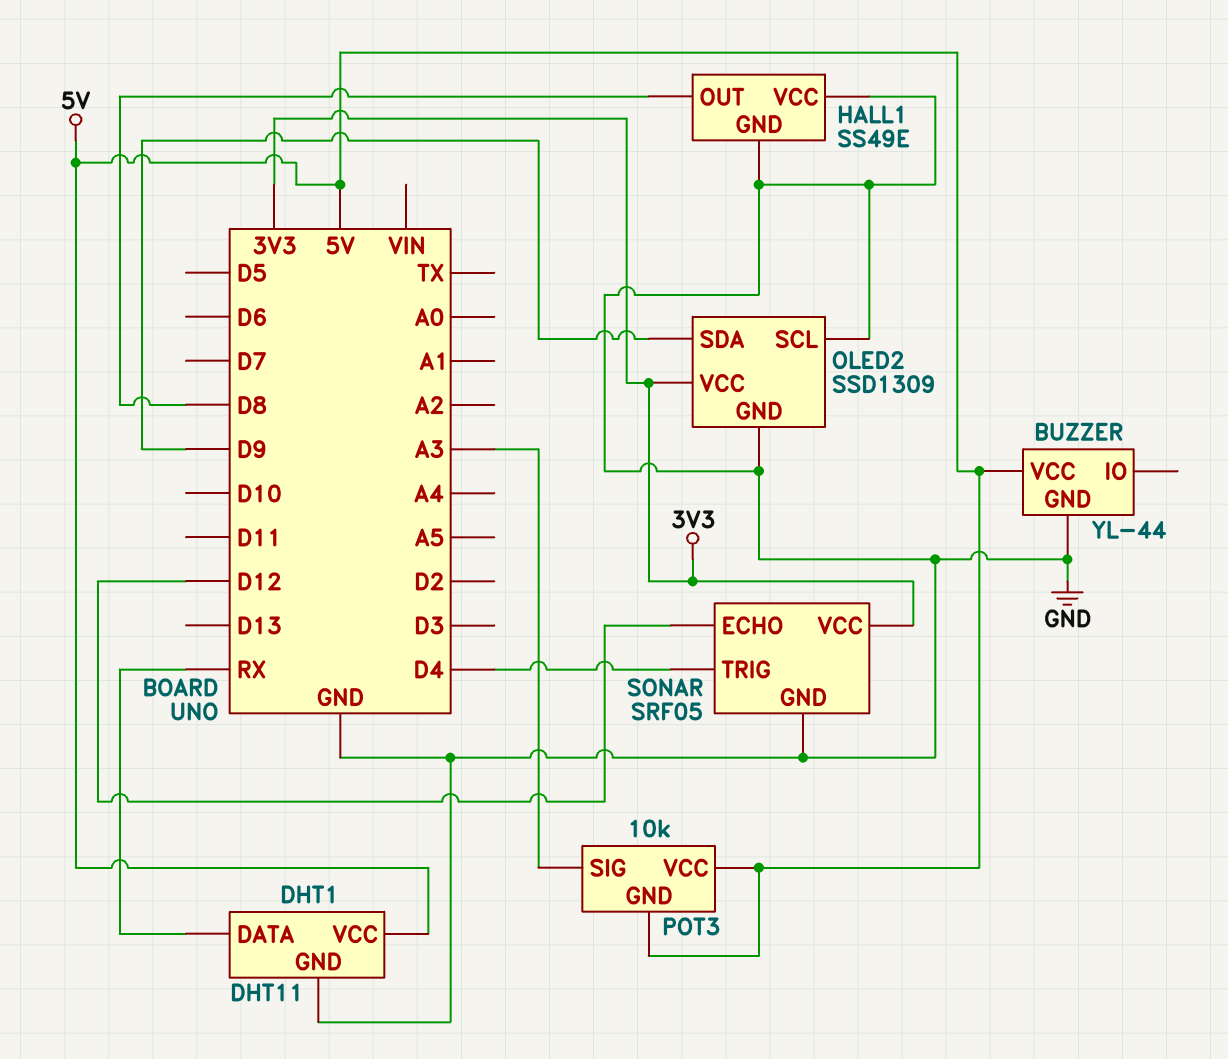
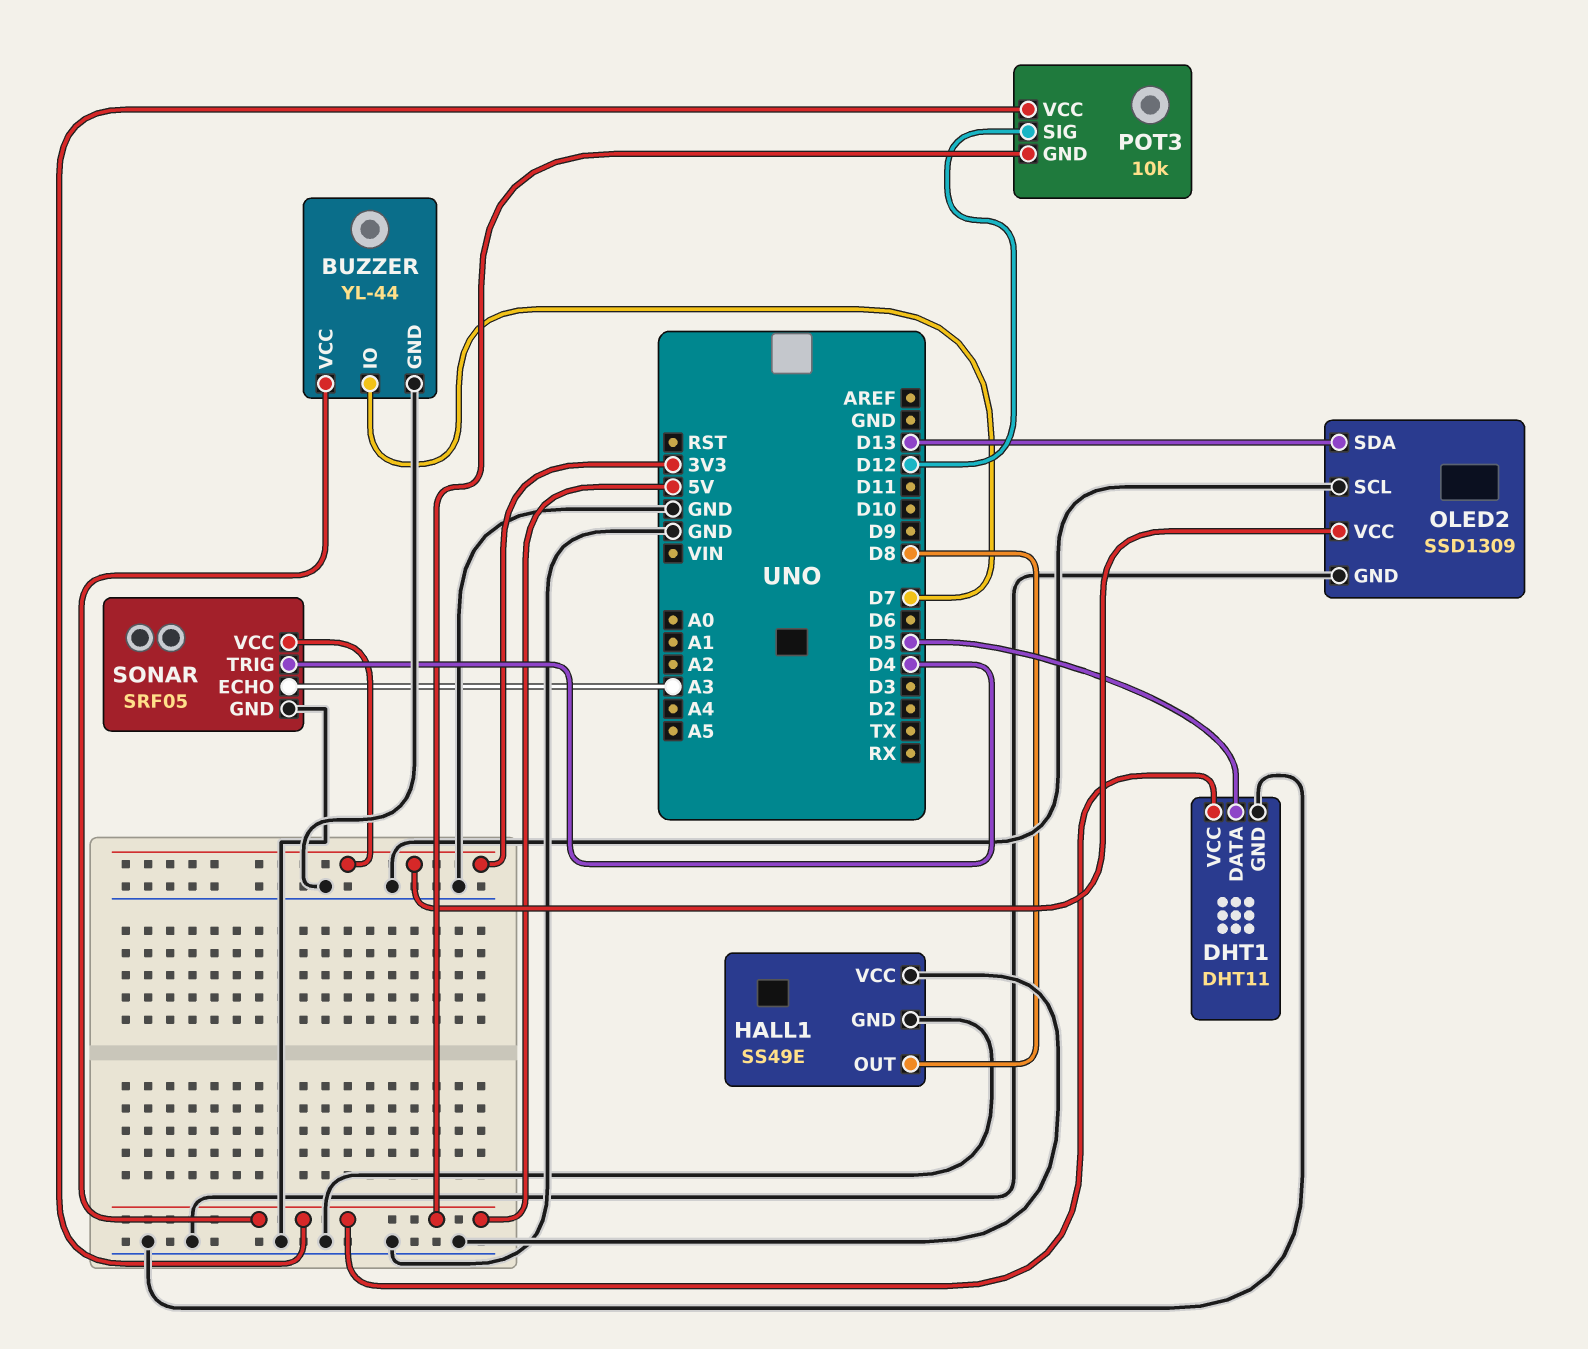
BUZZER pin IO: none -> D7
DHT1 pin DATA: RX -> D5
OLED2 pin SDA: D9 -> D13
POT3 pin SIG: A3 -> D12
SONAR pin ECHO: D12 -> A3

